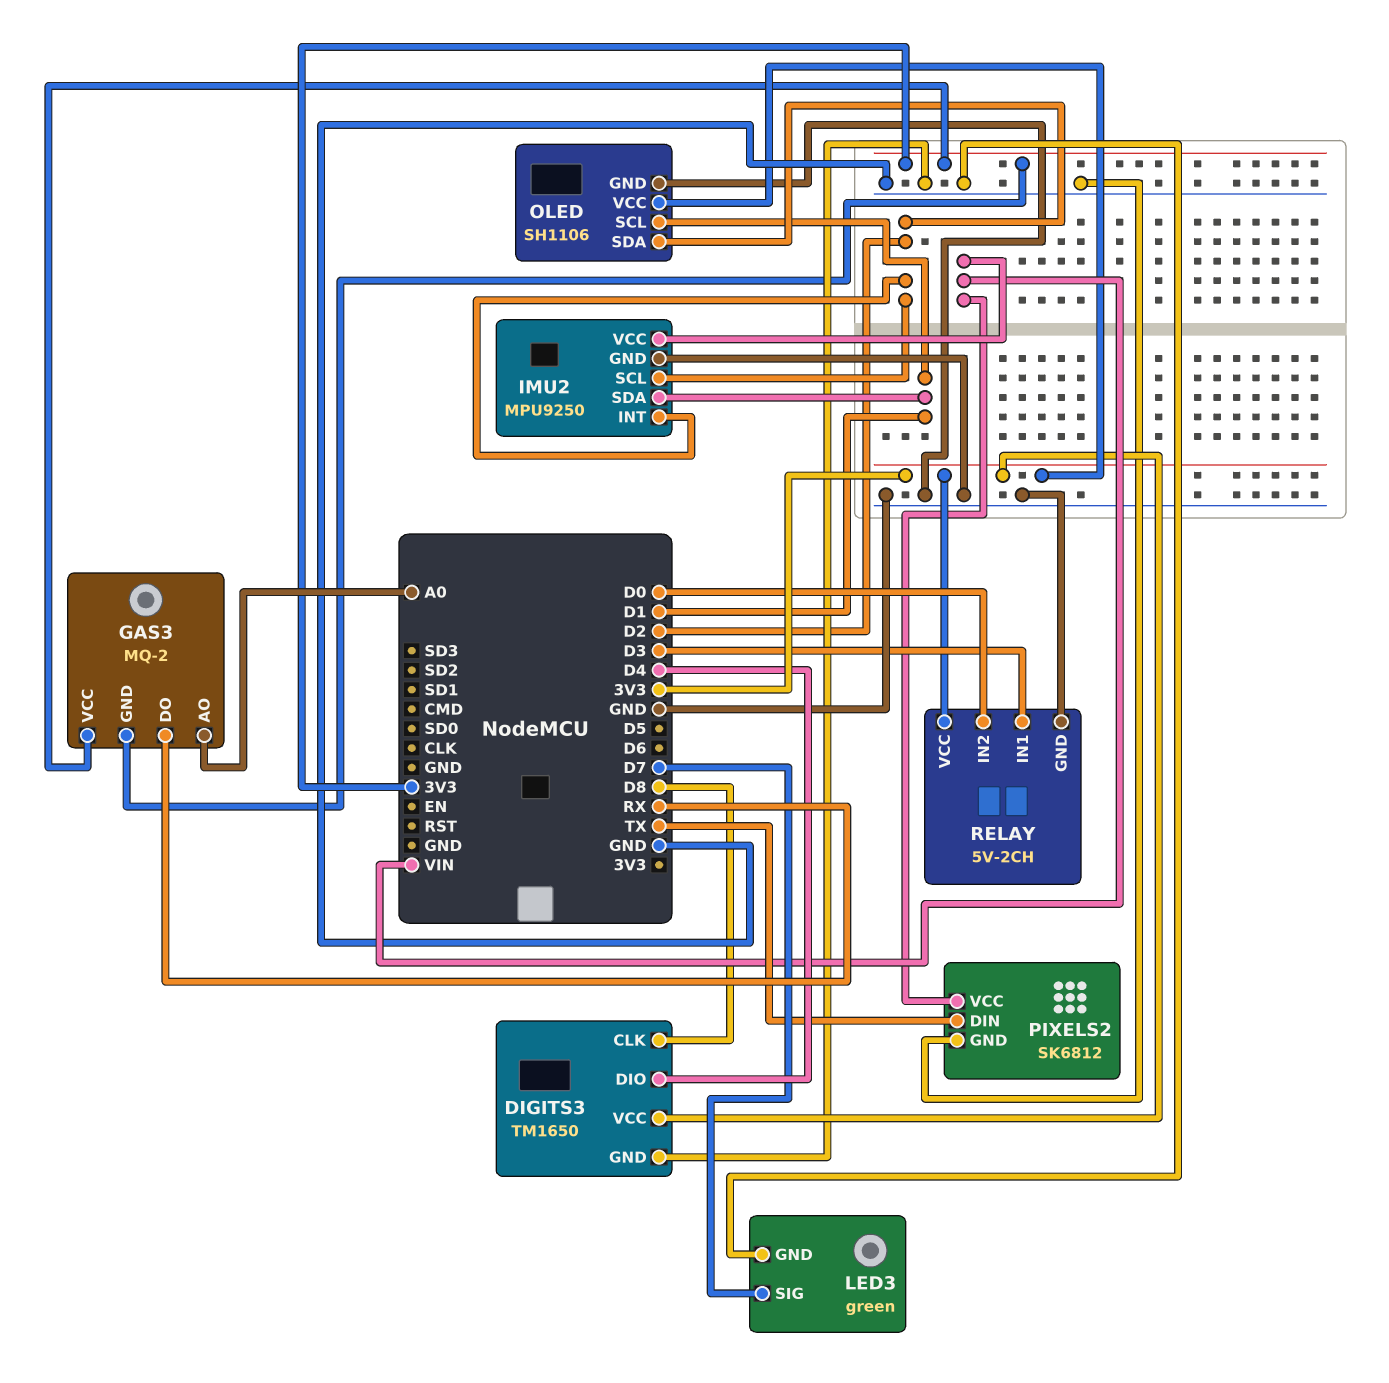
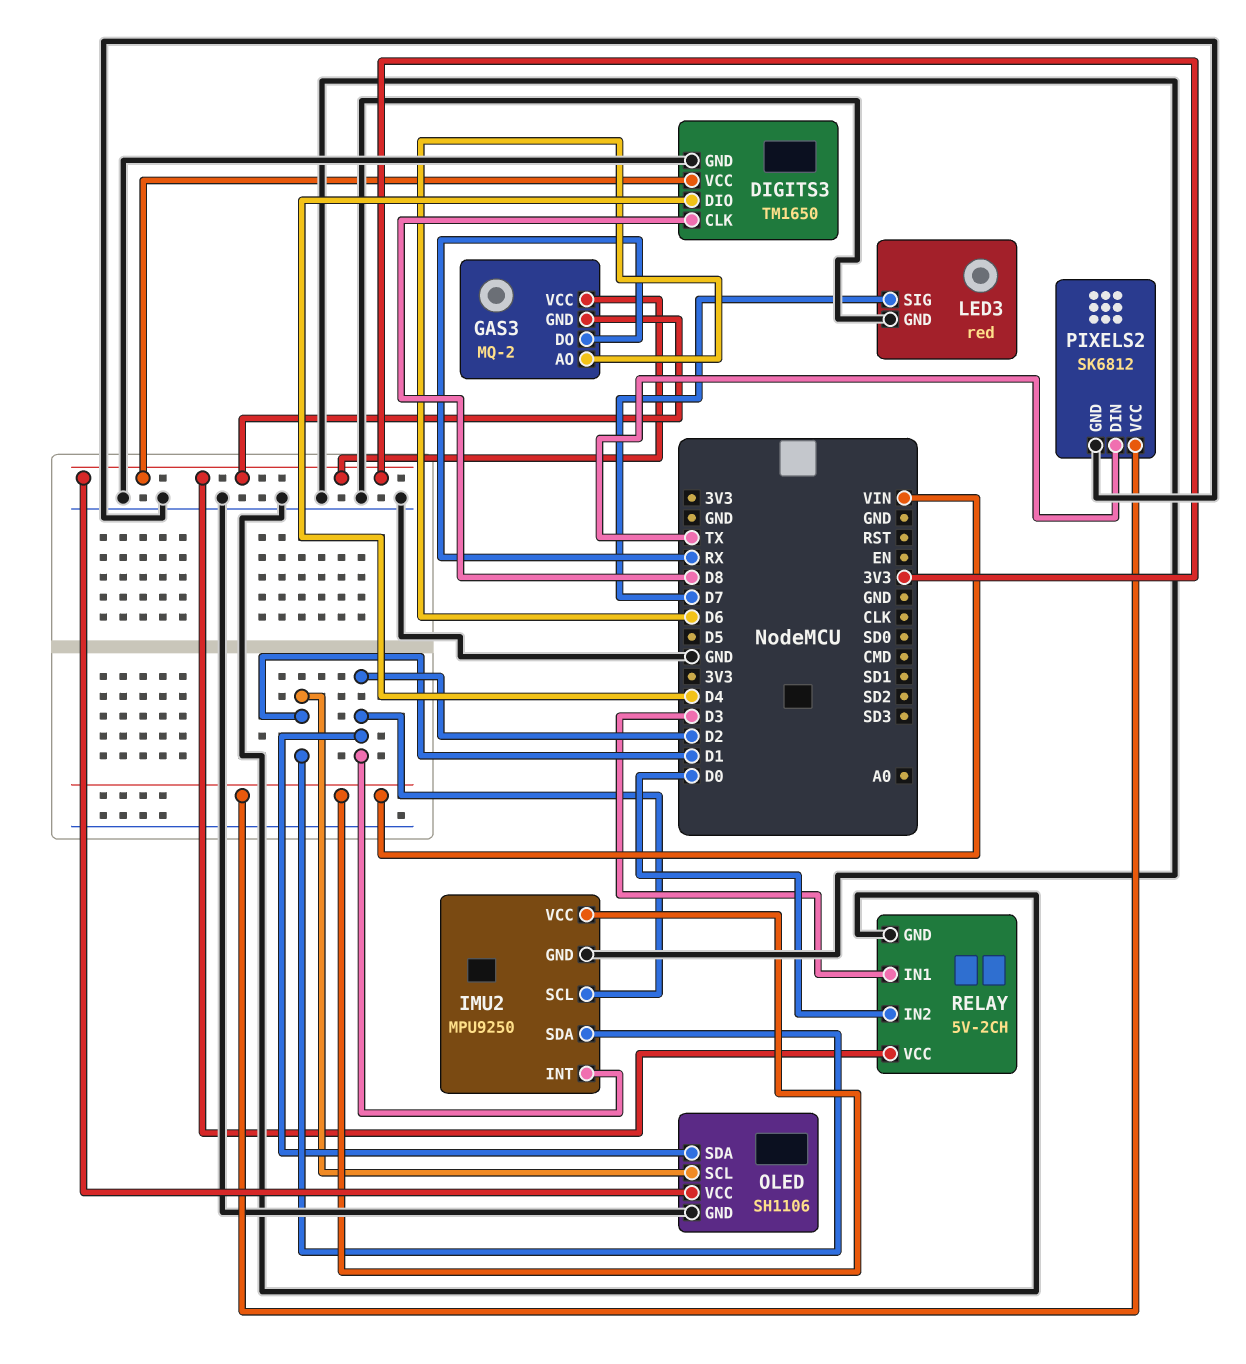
GAS3 pin AO: A0 -> D6
LED3: green -> red

